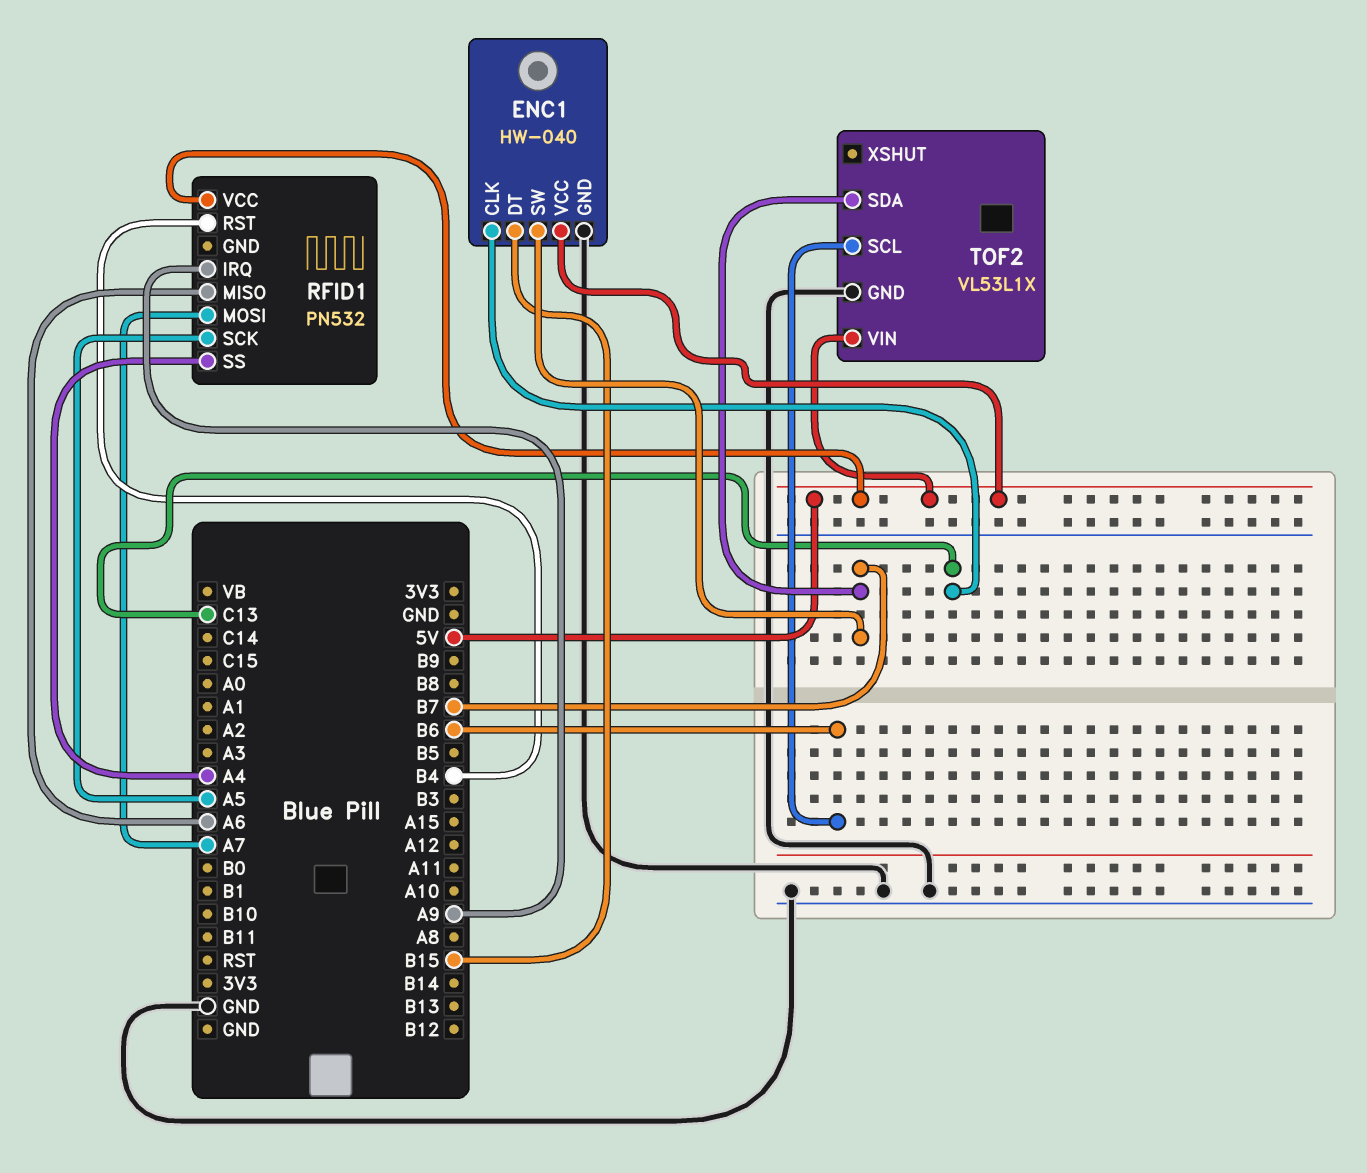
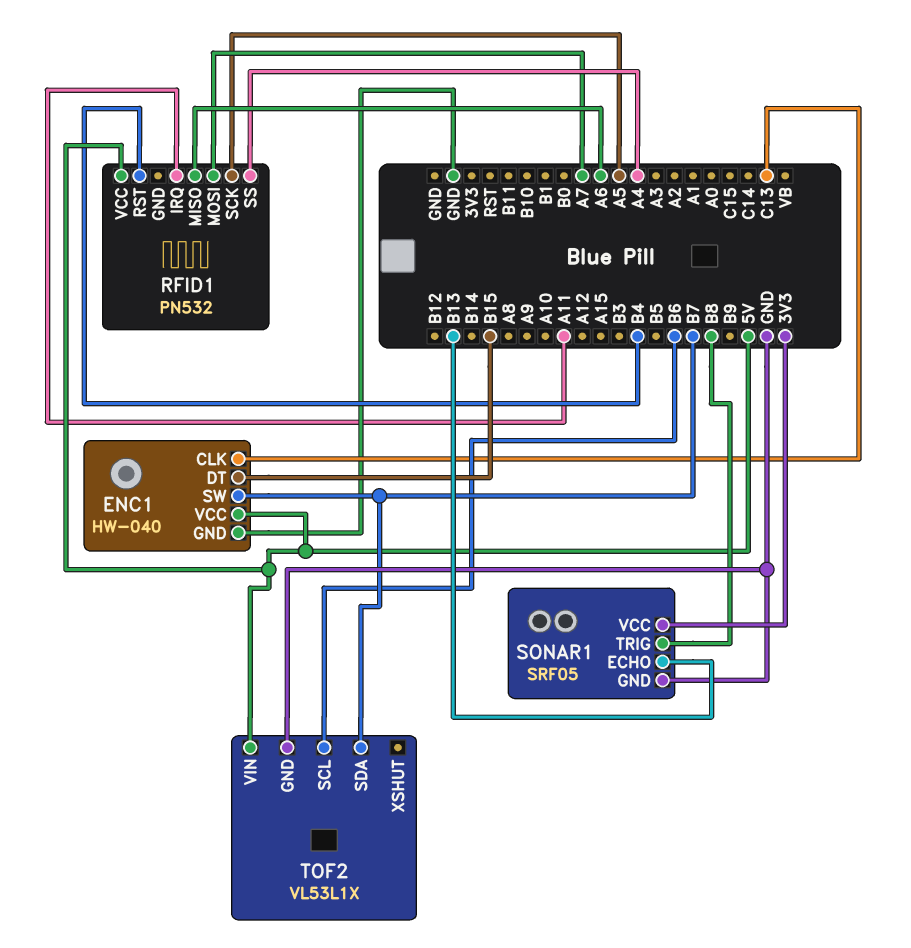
RFID1 pin IRQ: A9 -> A11
SONAR1: none -> SRF05
SONAR1 pin ECHO: none -> B13
SONAR1 pin GND: none -> GND
SONAR1 pin TRIG: none -> B8
SONAR1 pin VCC: none -> 3V3

